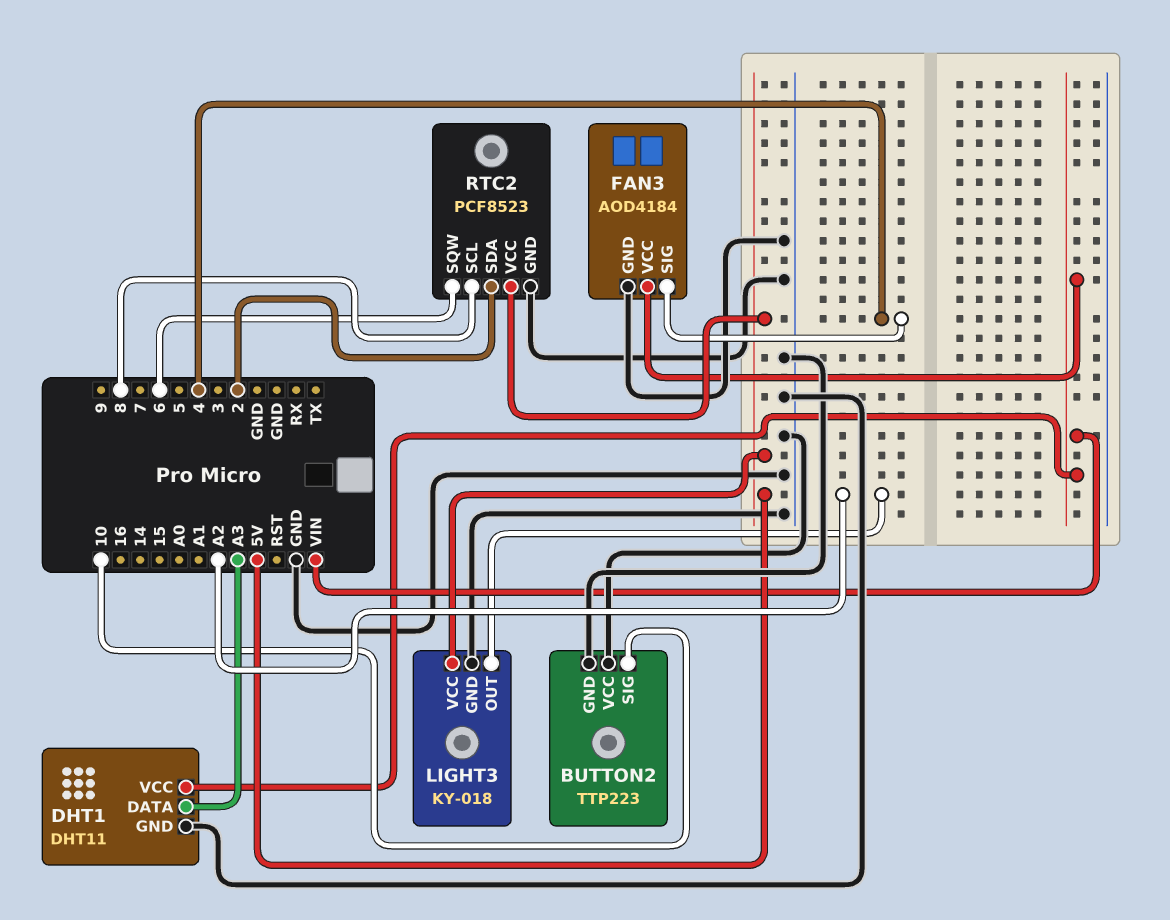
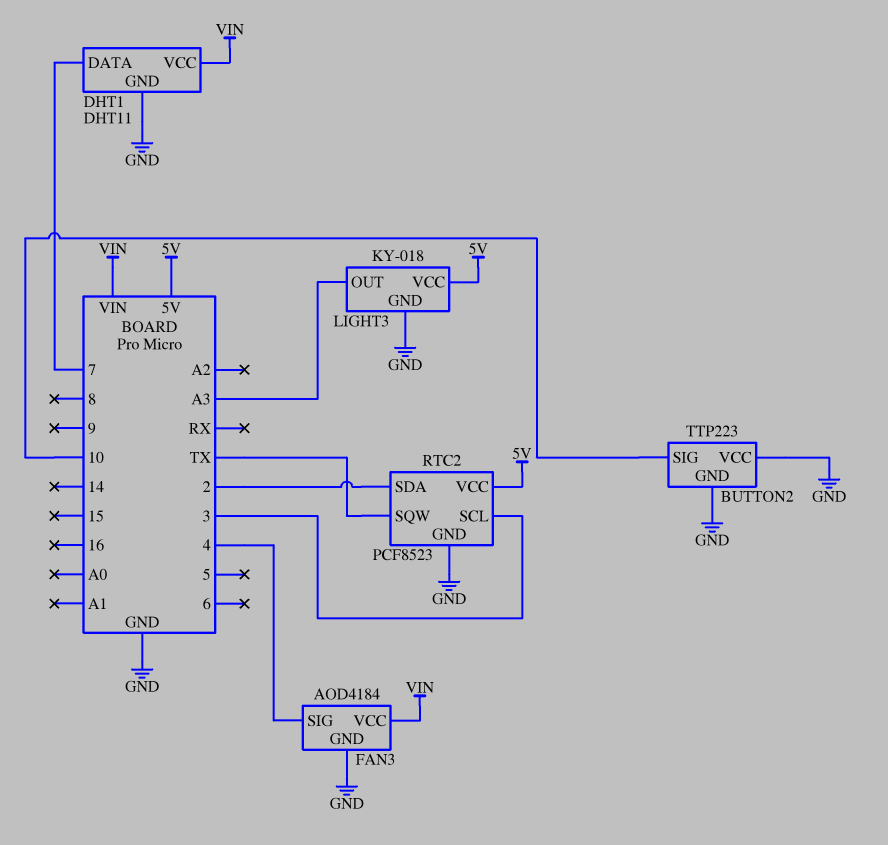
DHT1 pin DATA: A3 -> 7
LIGHT3 pin OUT: A2 -> A3
RTC2 pin SCL: 8 -> 3
RTC2 pin SQW: 6 -> TX

